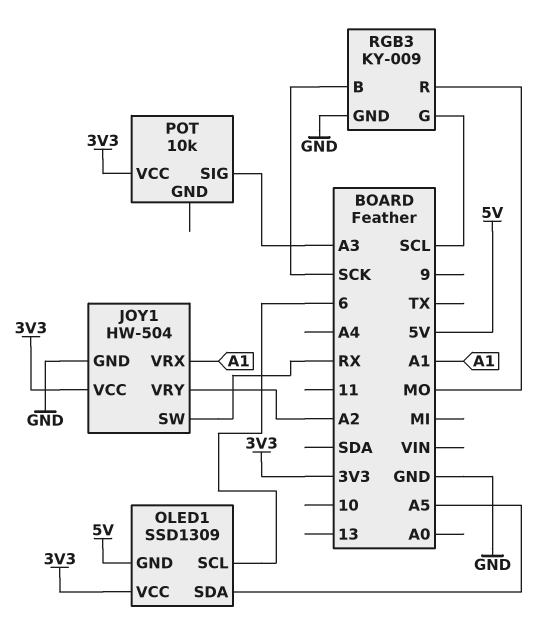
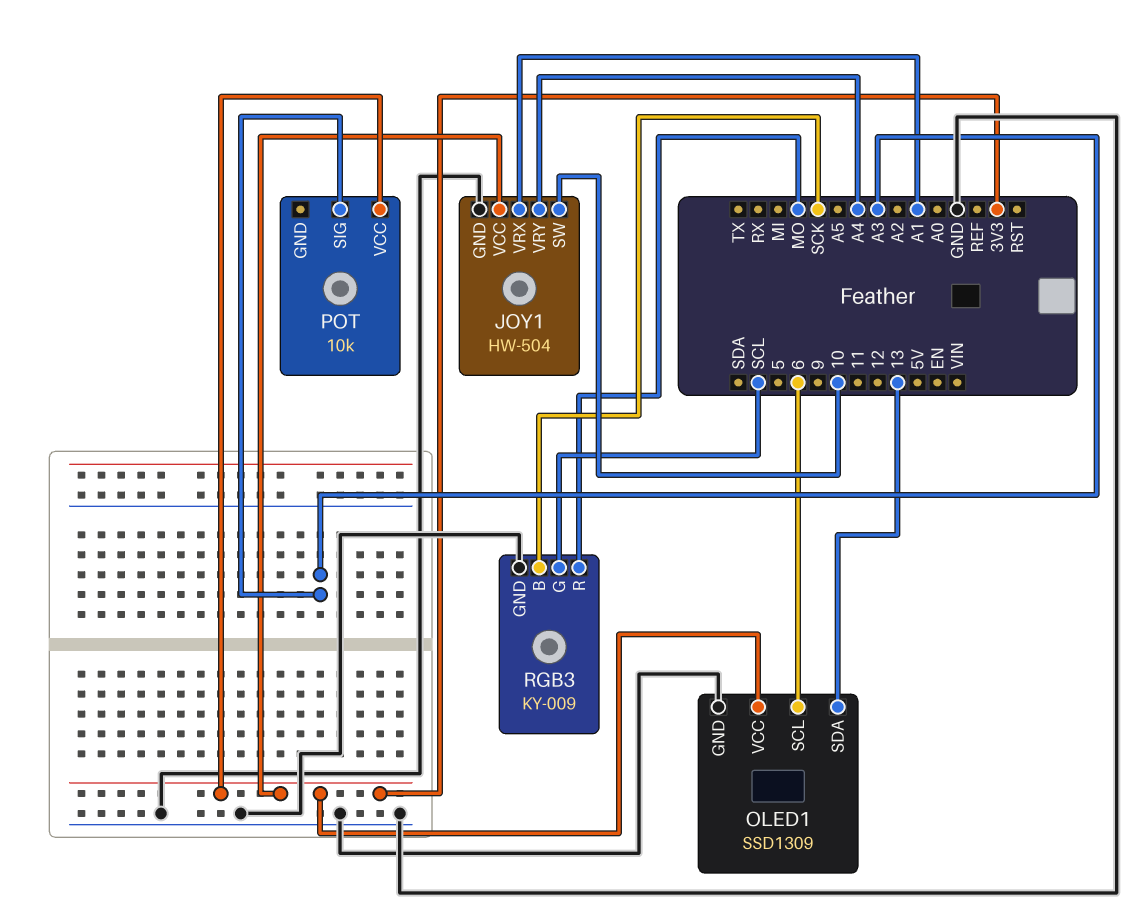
JOY1 pin SW: RX -> 10
JOY1 pin VRY: A2 -> A4
OLED1 pin GND: 5V -> GND
OLED1 pin SDA: A5 -> 13

